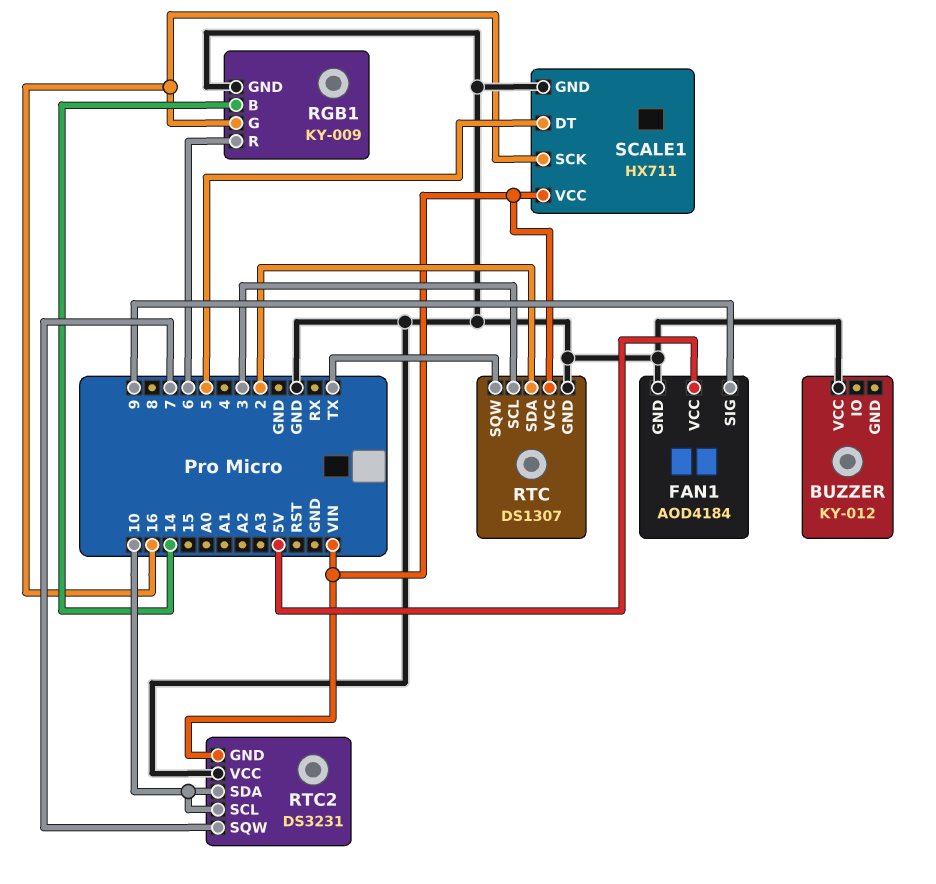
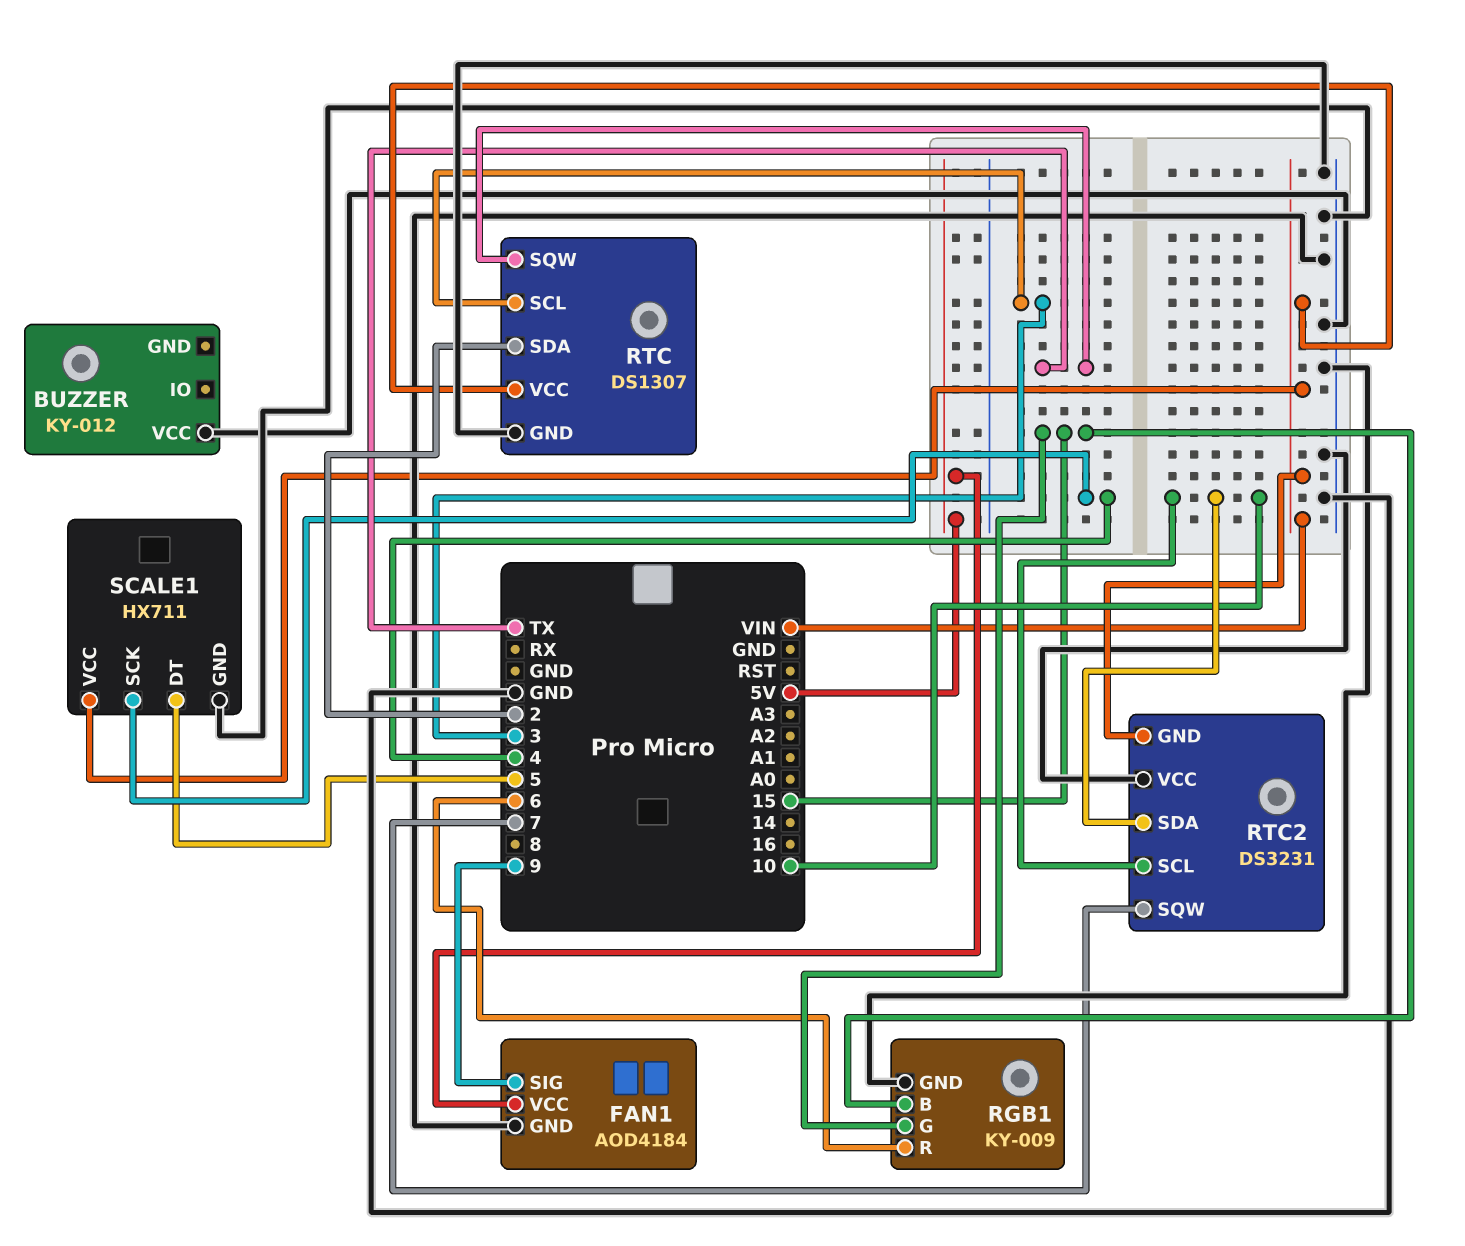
RGB1 pin B: 14 -> 15
RGB1 pin G: 16 -> 15
SCALE1 pin SCK: 16 -> 4

